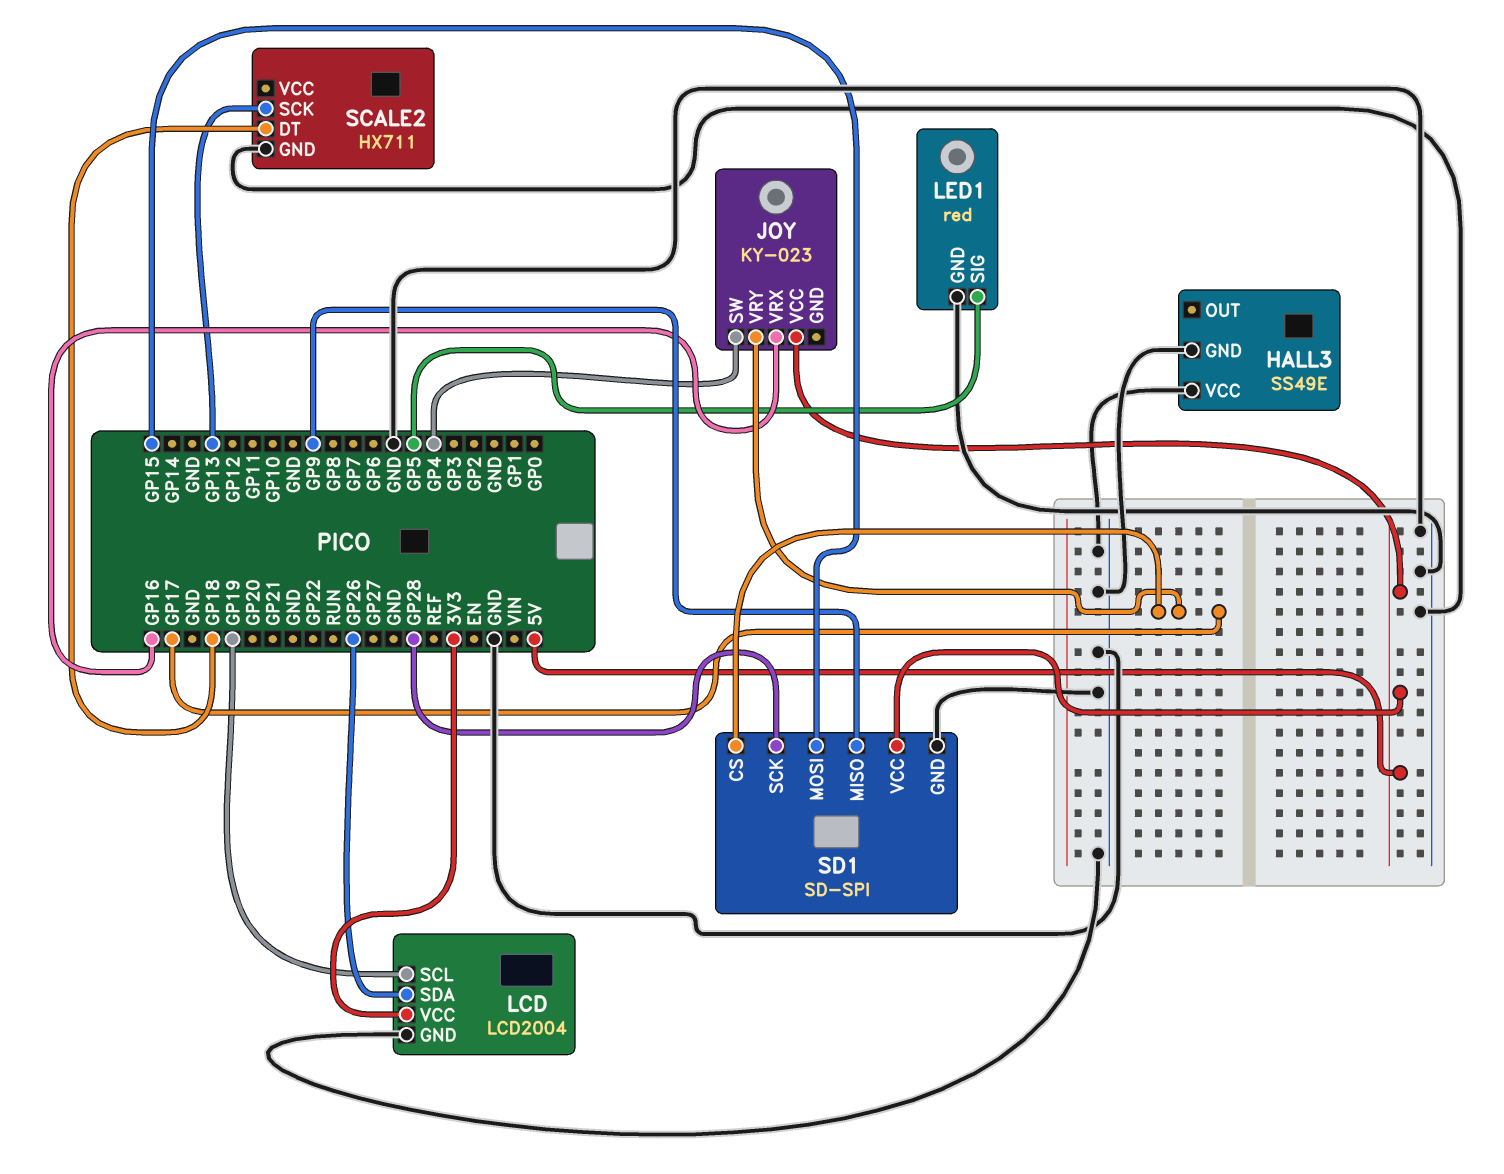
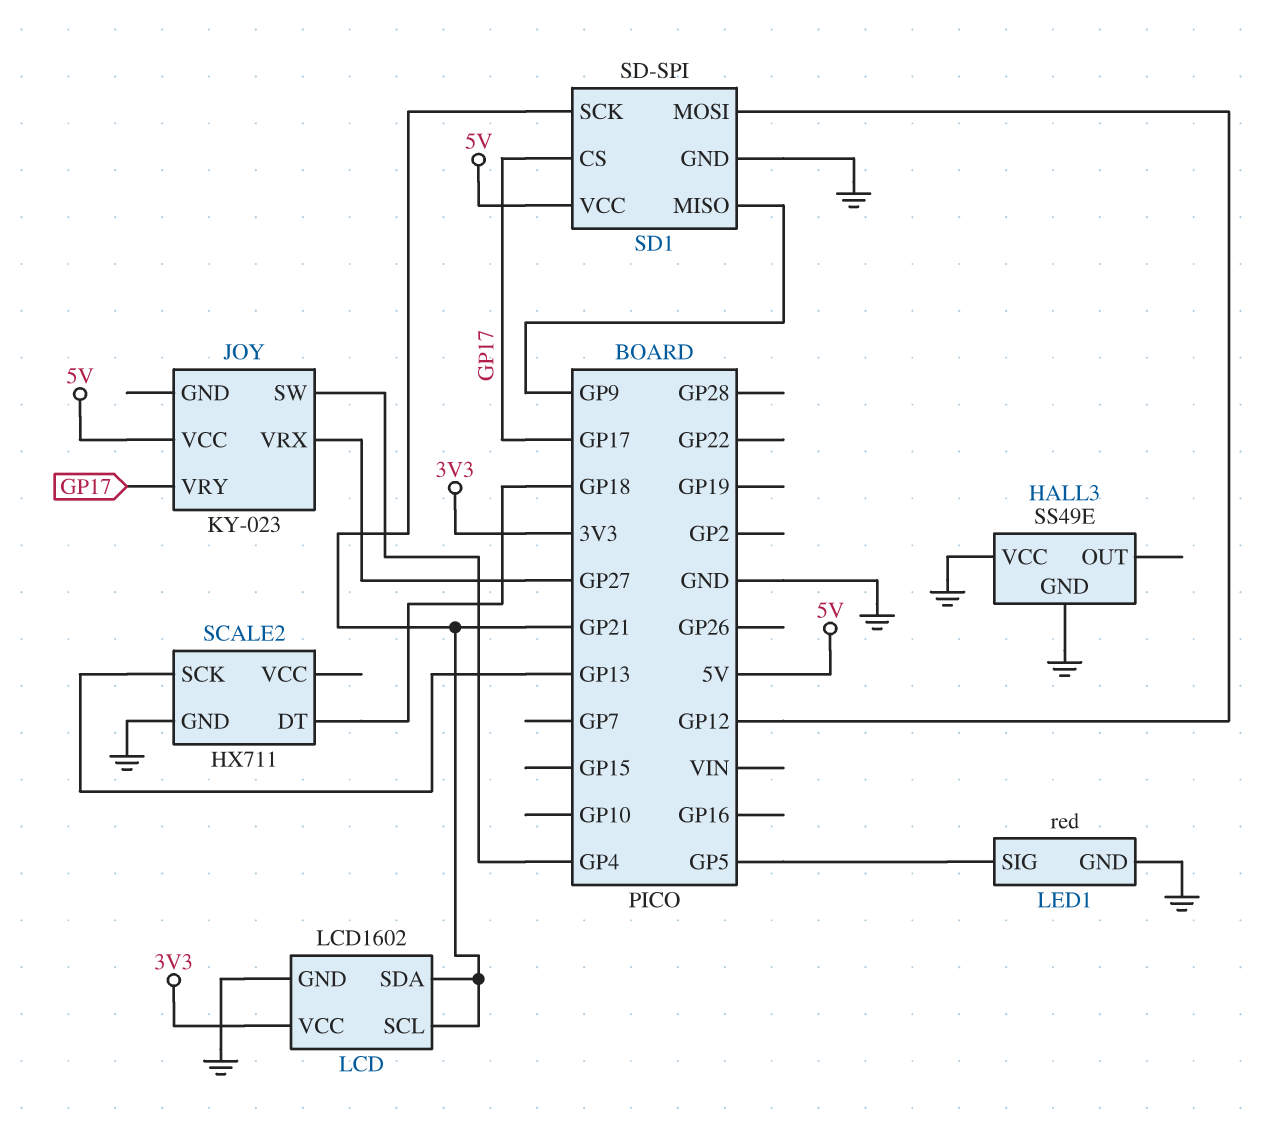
JOY pin VRX: GP16 -> GP27
LCD: LCD2004 -> LCD1602
LCD pin SCL: GP19 -> GP21
LCD pin SDA: GP26 -> GP21
SD1 pin MOSI: GP15 -> GP12
SD1 pin SCK: GP28 -> GP21

